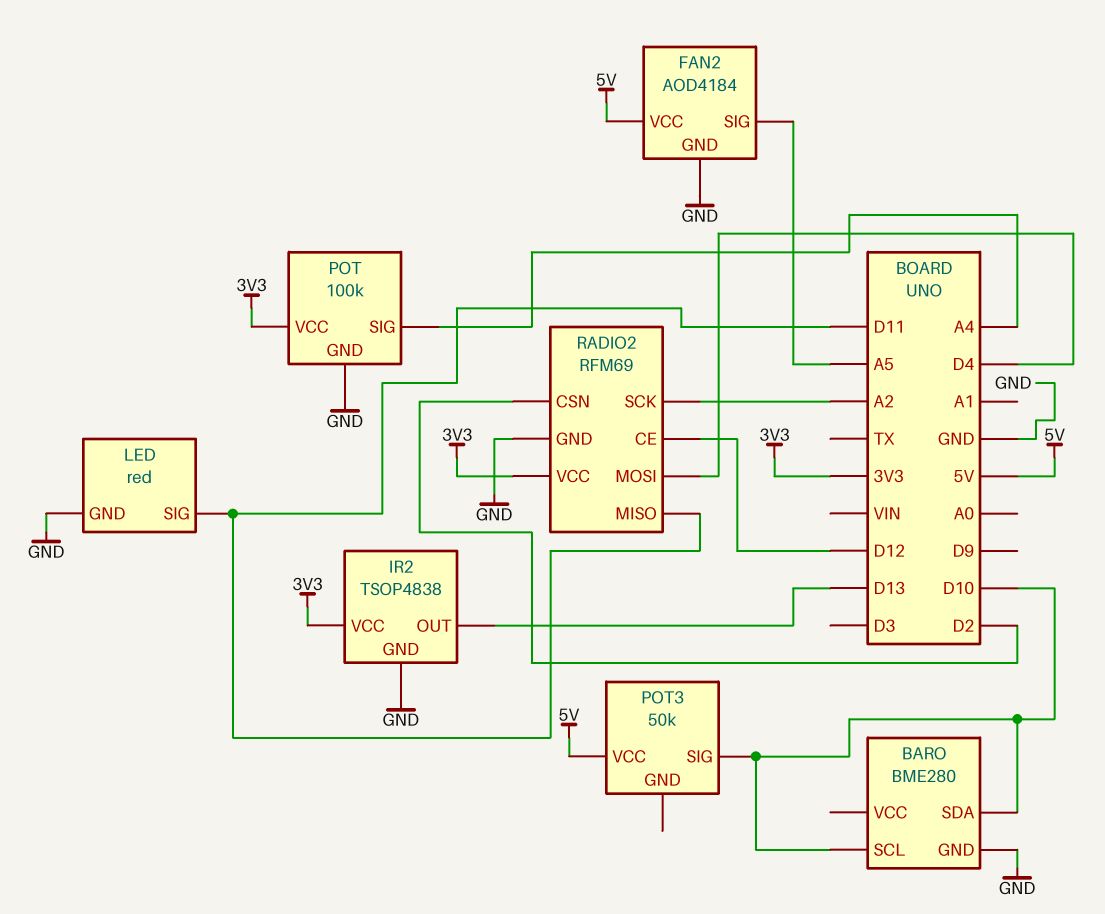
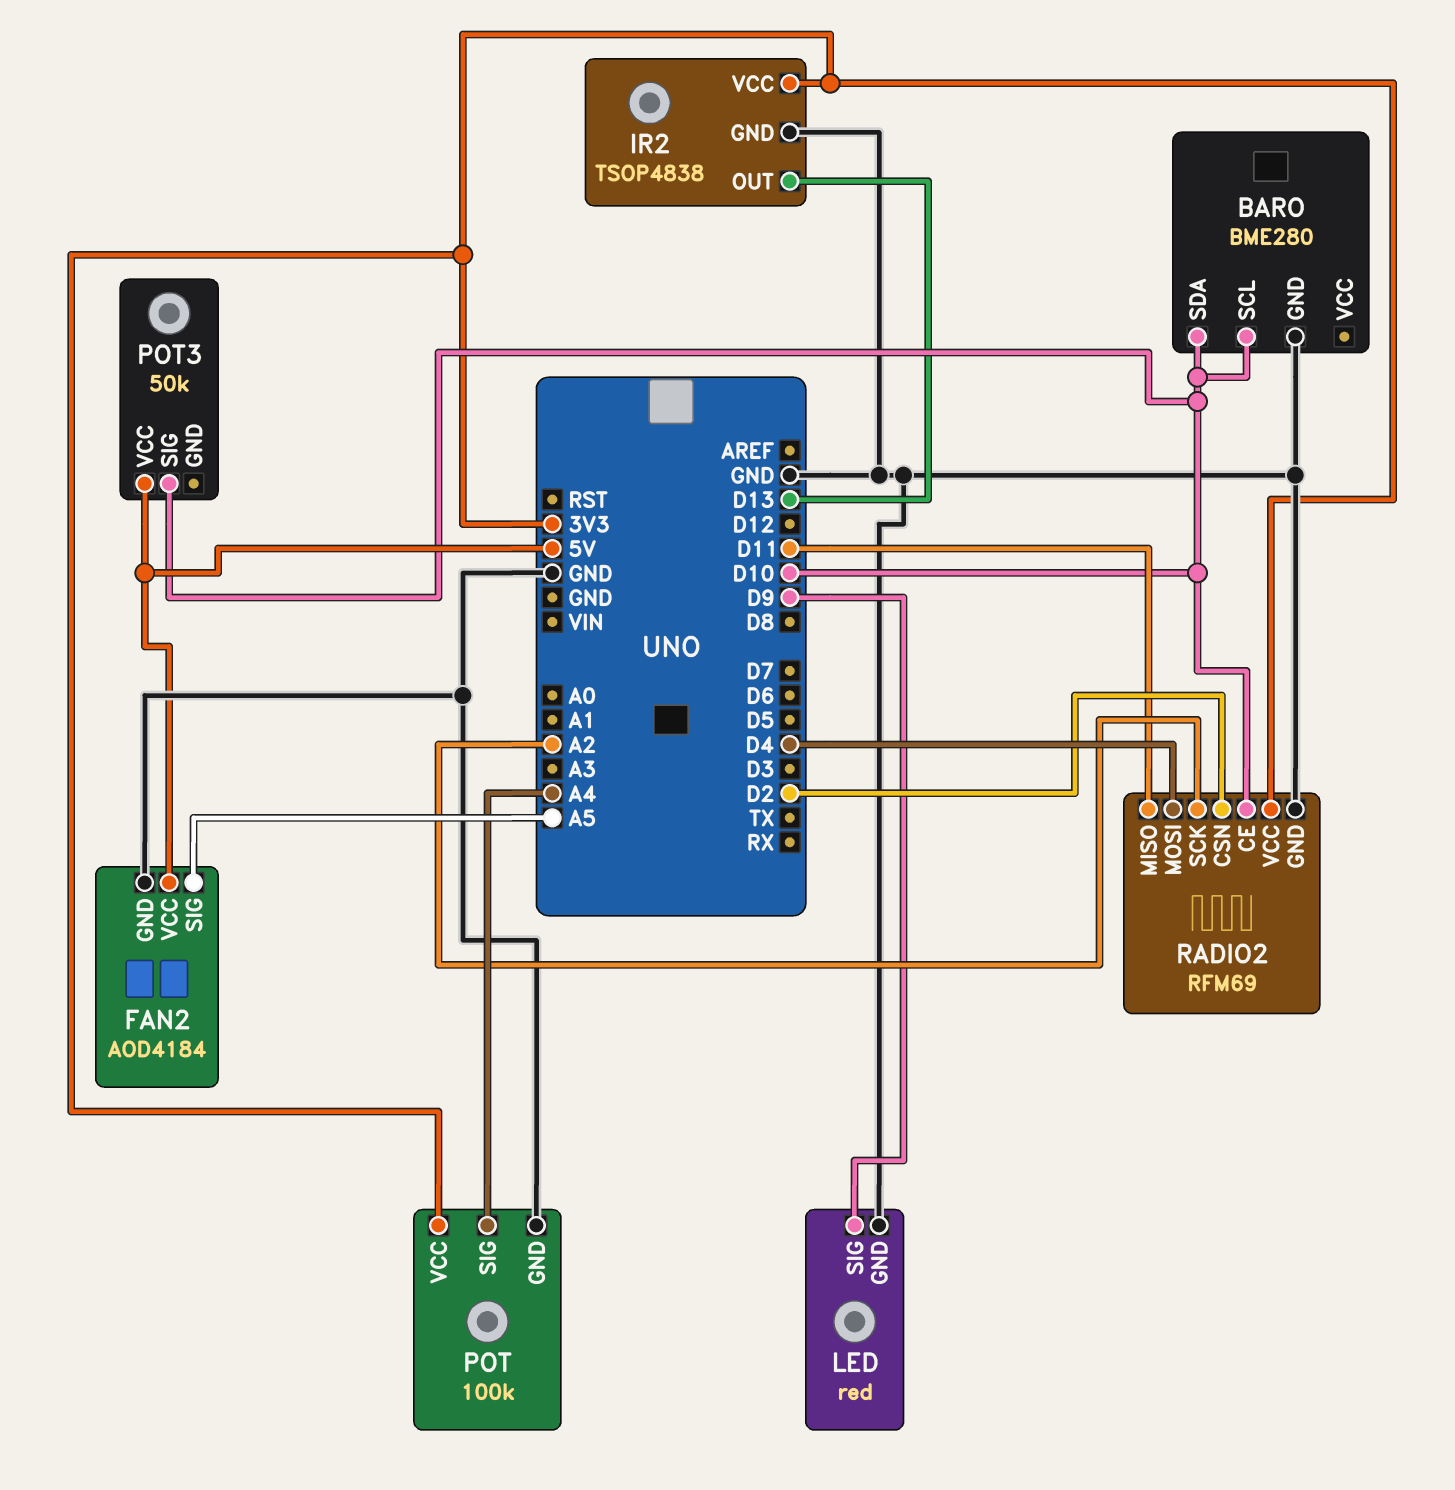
LED pin SIG: D11 -> D9
RADIO2 pin CE: D12 -> D10

